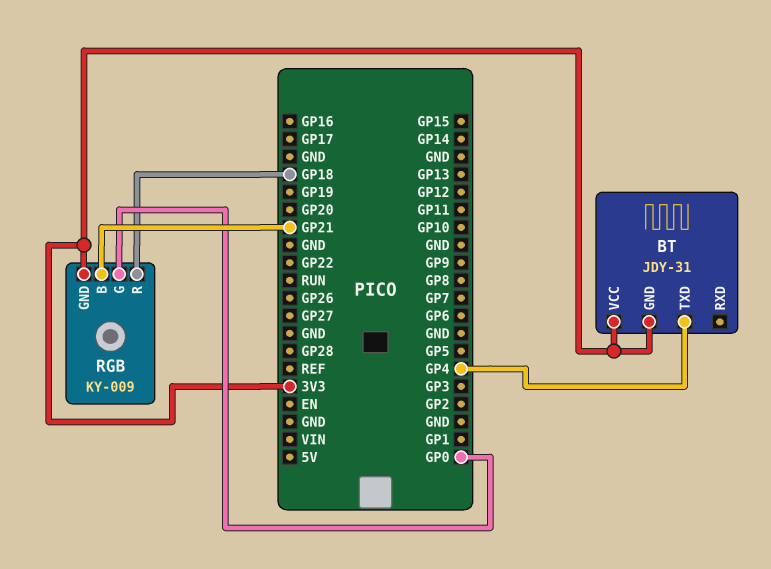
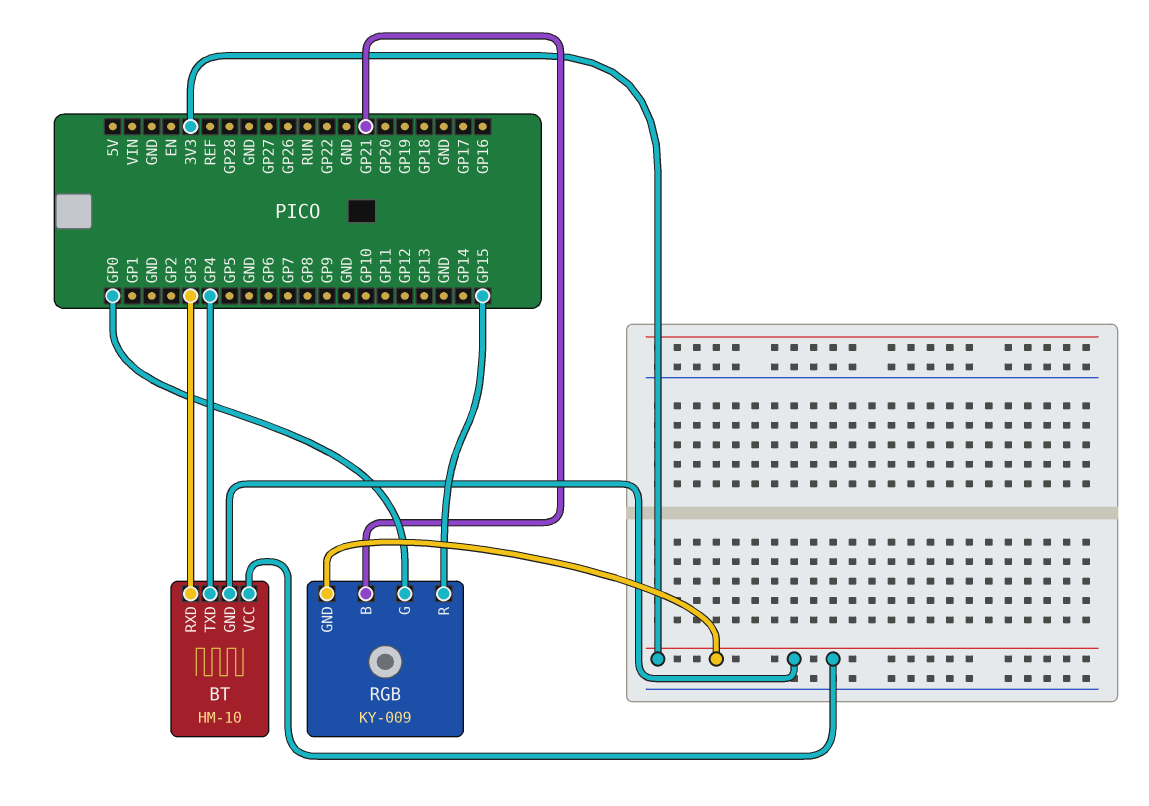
BT: JDY-31 -> HM-10
BT pin RXD: none -> GP3
RGB pin R: GP18 -> GP15

